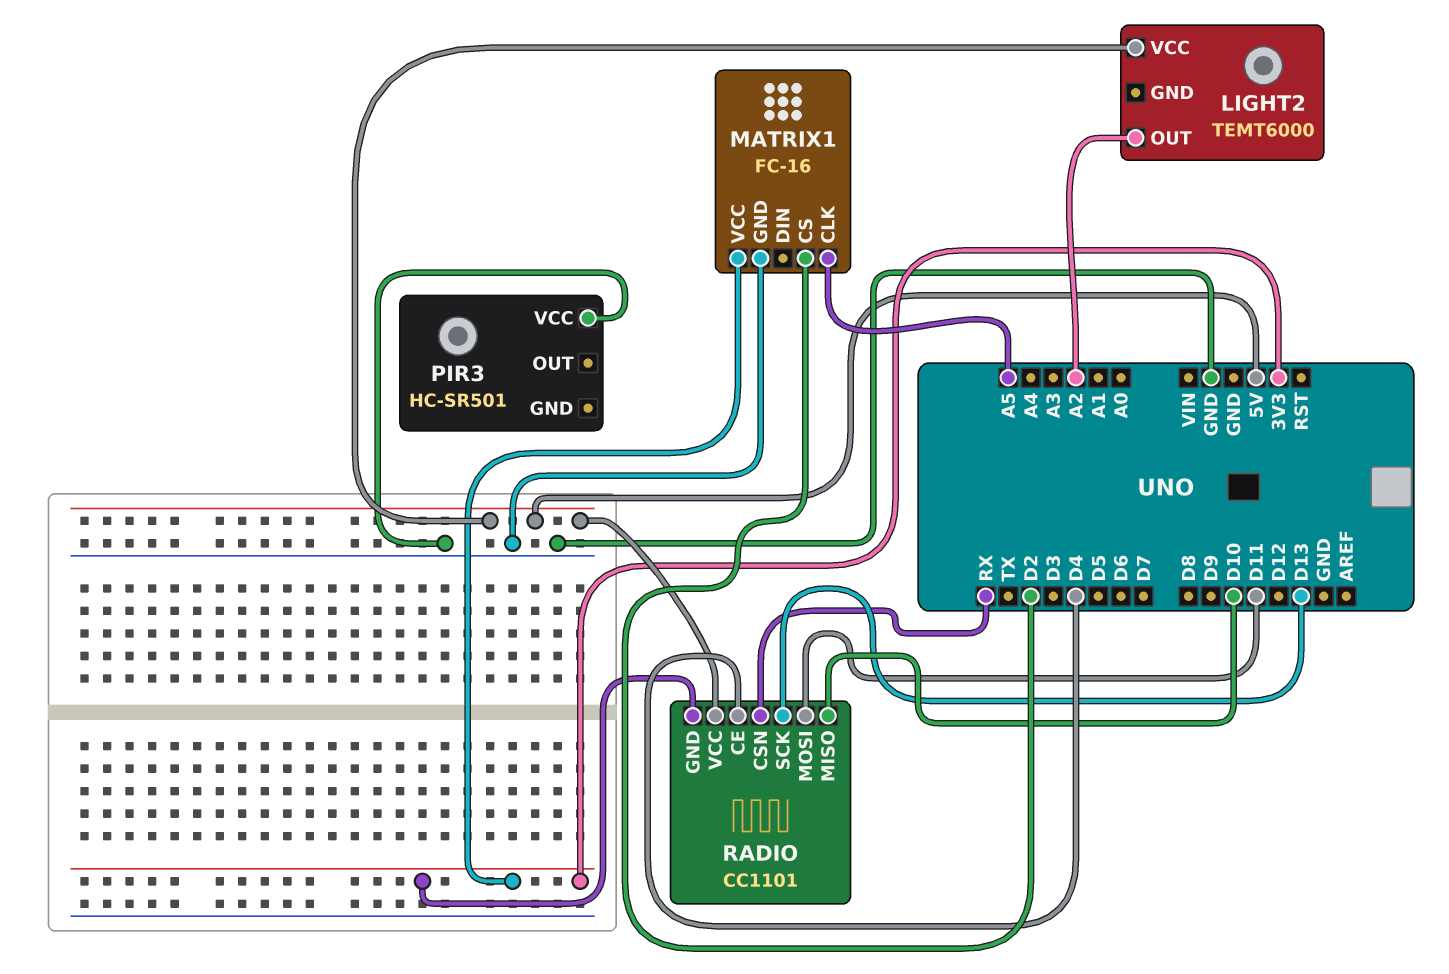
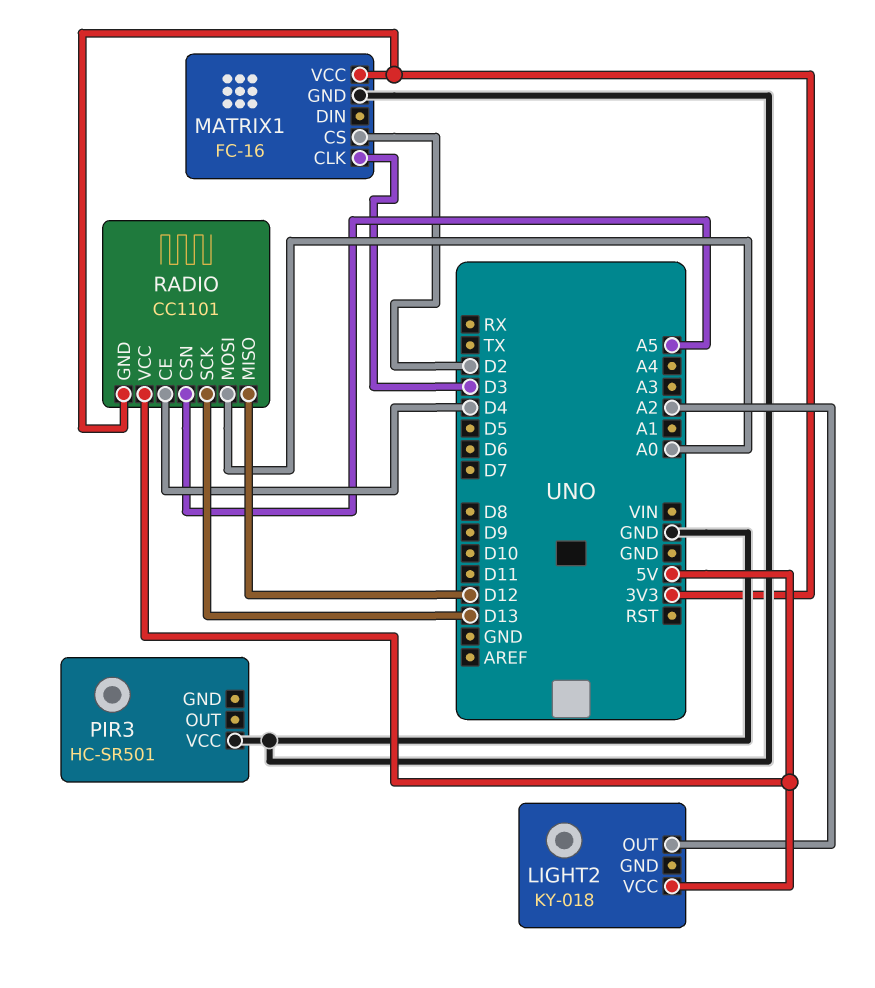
LIGHT2: TEMT6000 -> KY-018
MATRIX1 pin CLK: A5 -> D3
RADIO pin CSN: RX -> A5
RADIO pin MISO: D10 -> D12
RADIO pin MOSI: D11 -> A0

